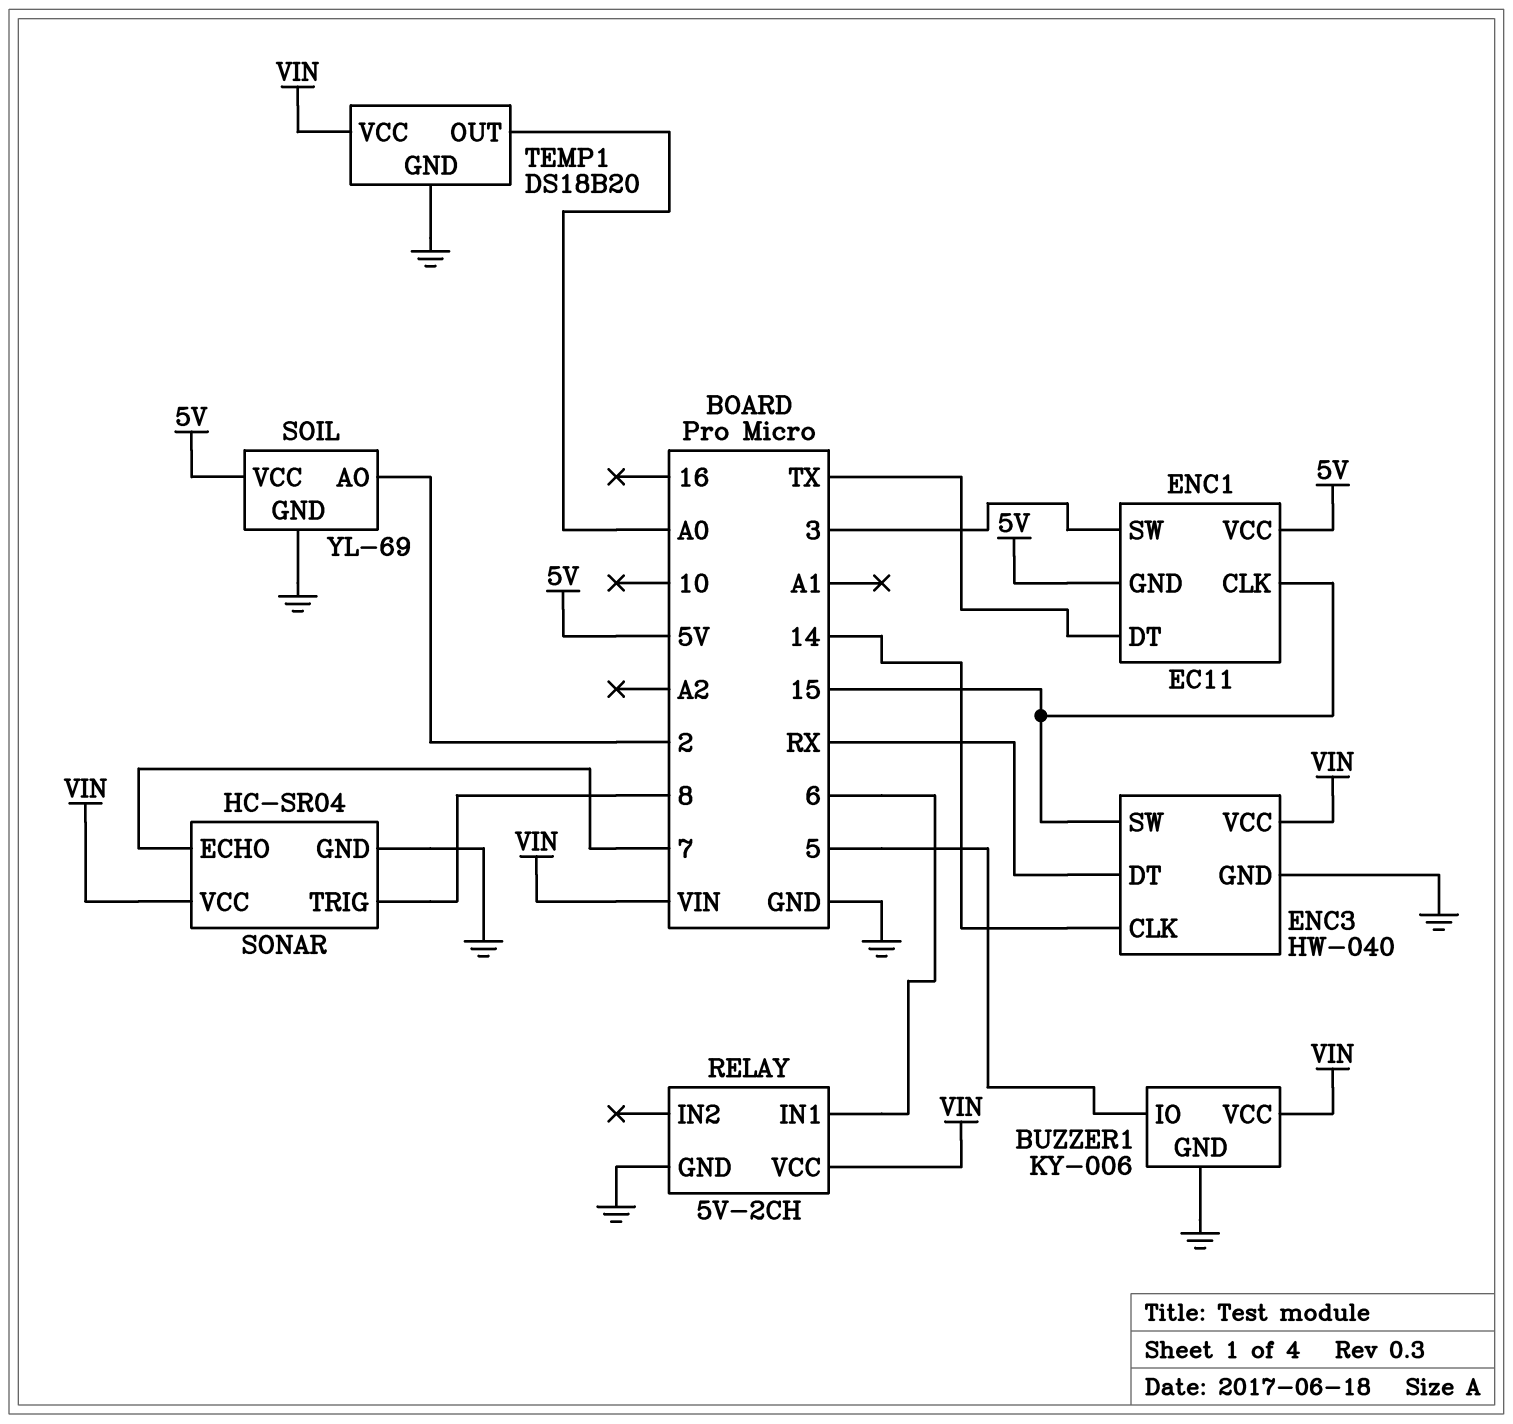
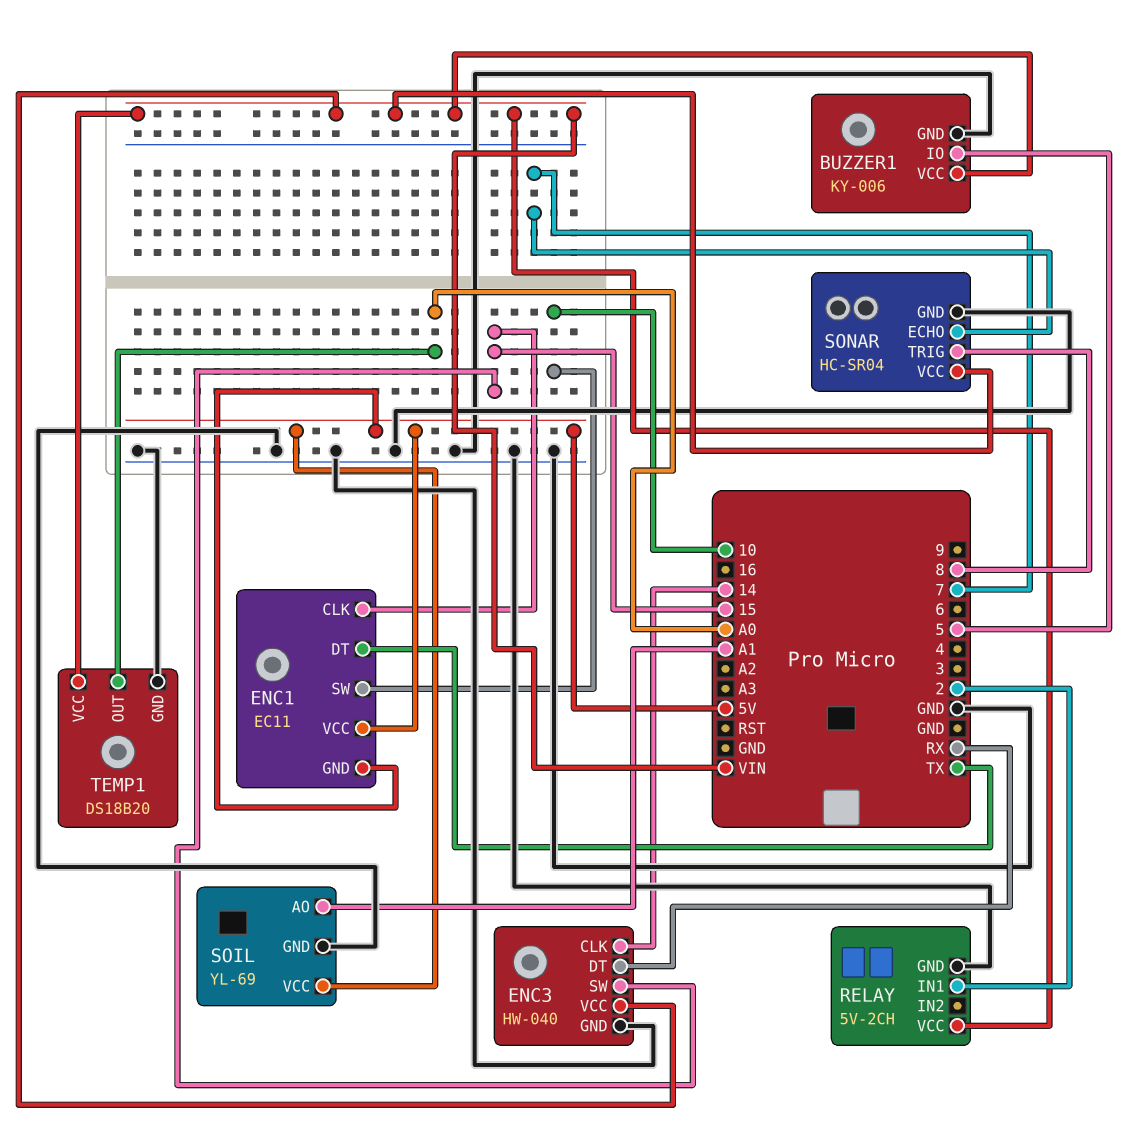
ENC1 pin SW: 3 -> 10
RELAY pin IN1: 6 -> 2
SOIL pin AO: 2 -> A1

